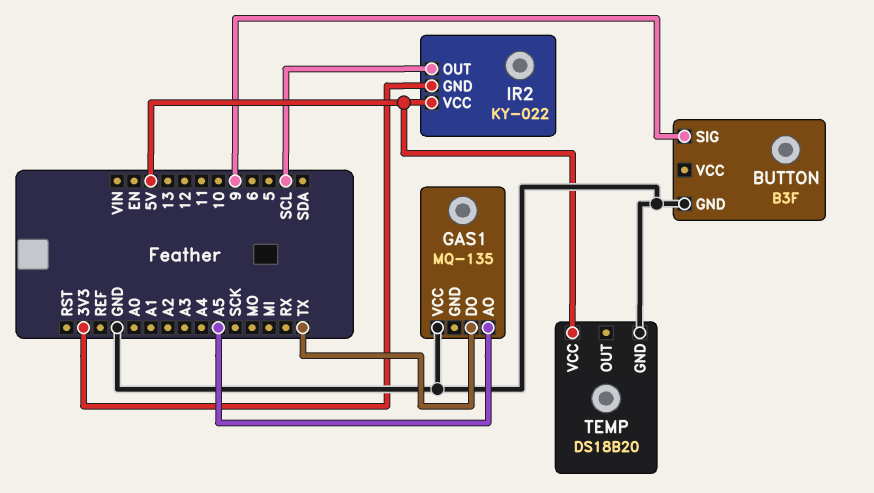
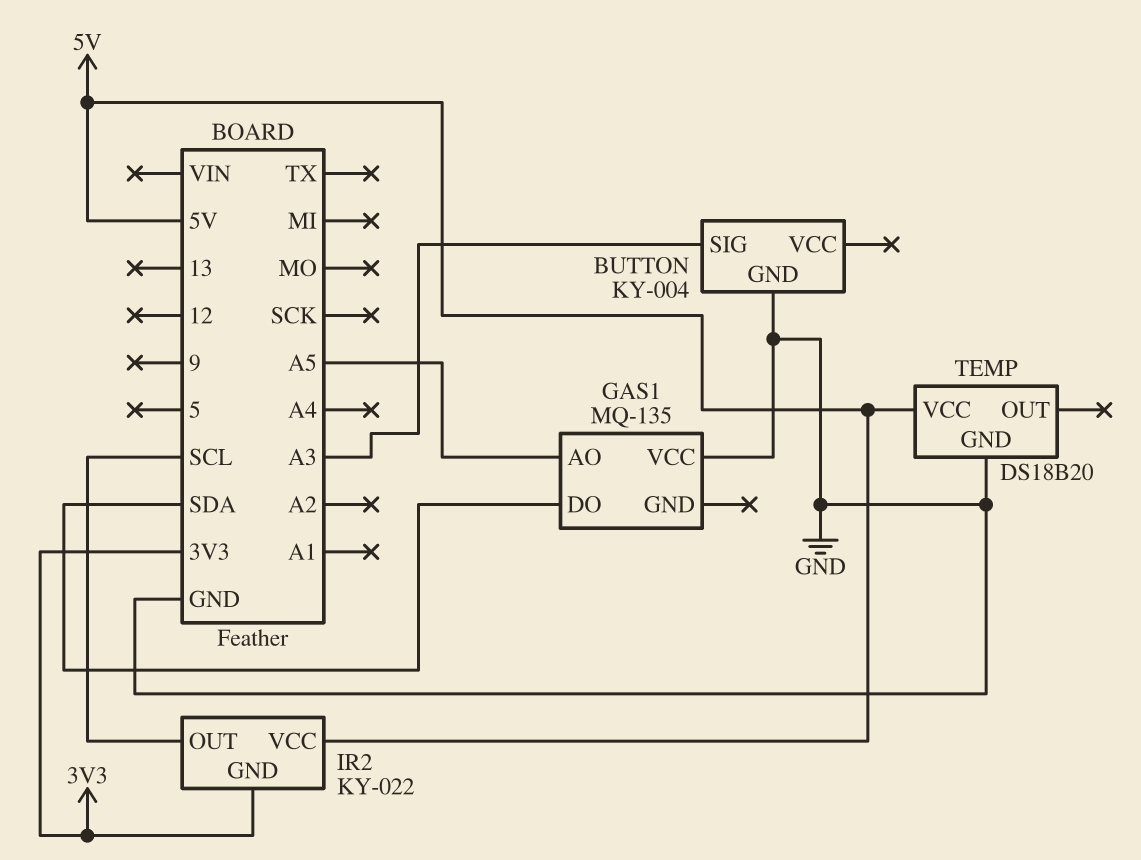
BUTTON: B3F -> KY-004
BUTTON pin SIG: 9 -> A3
GAS1 pin DO: TX -> SDA

